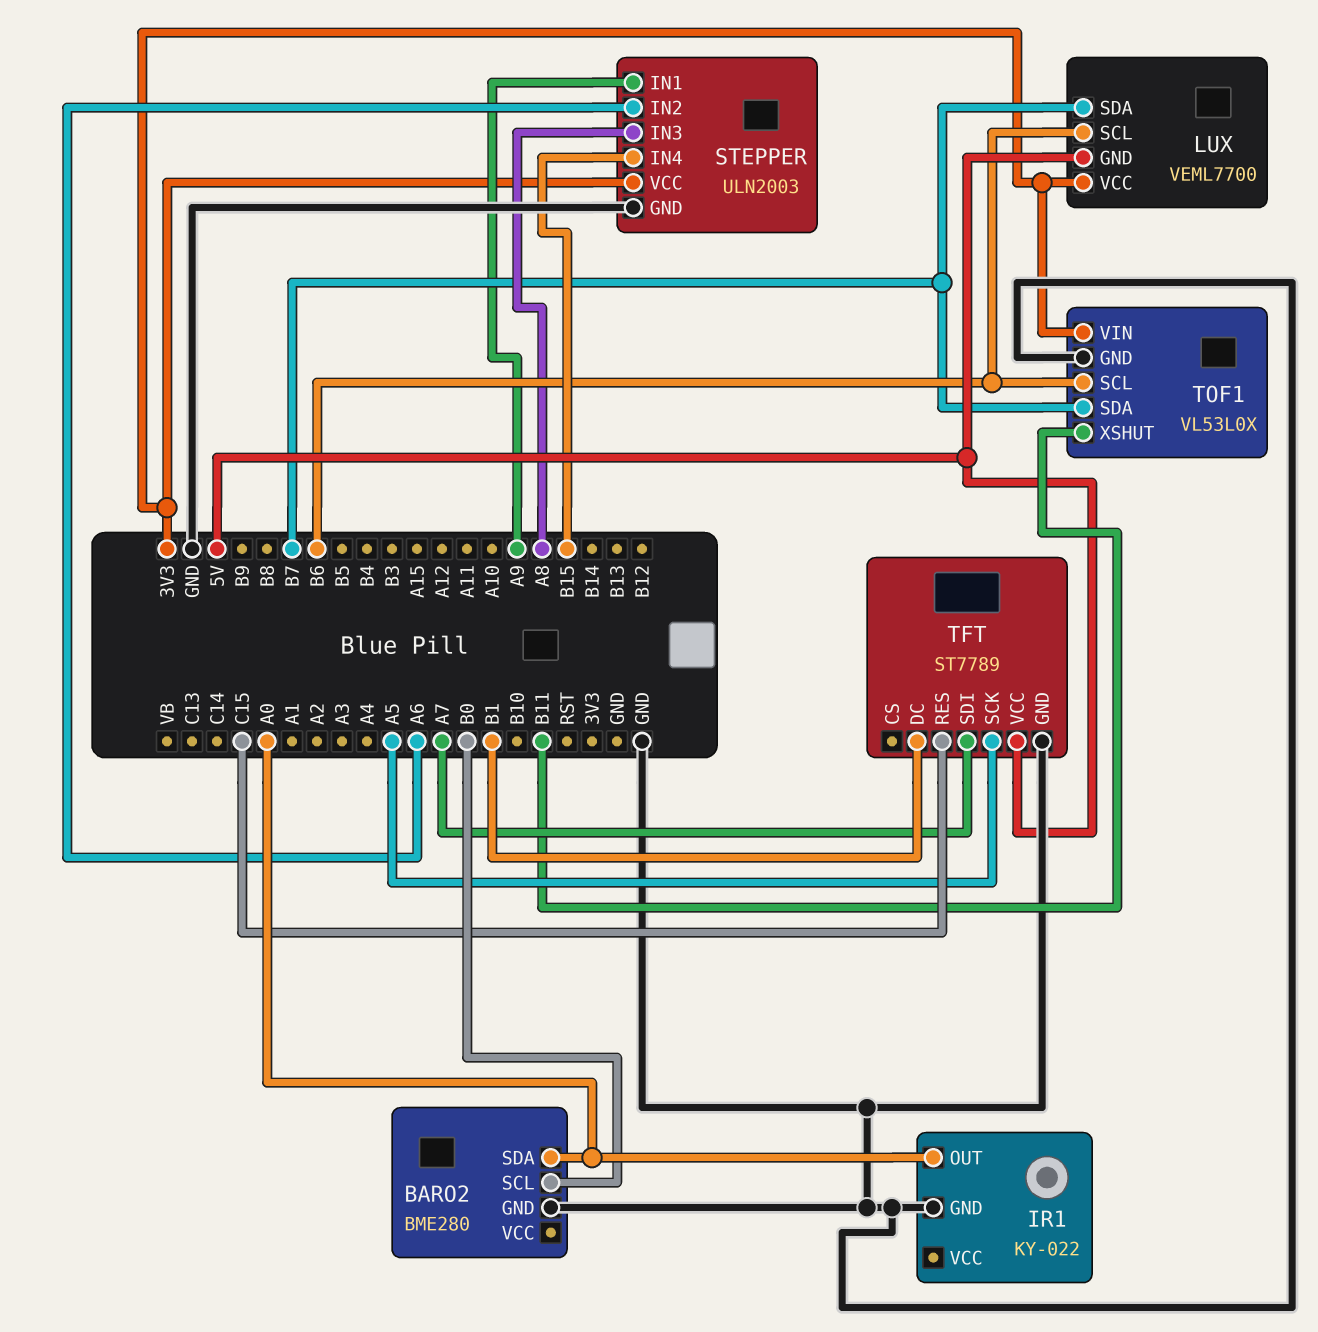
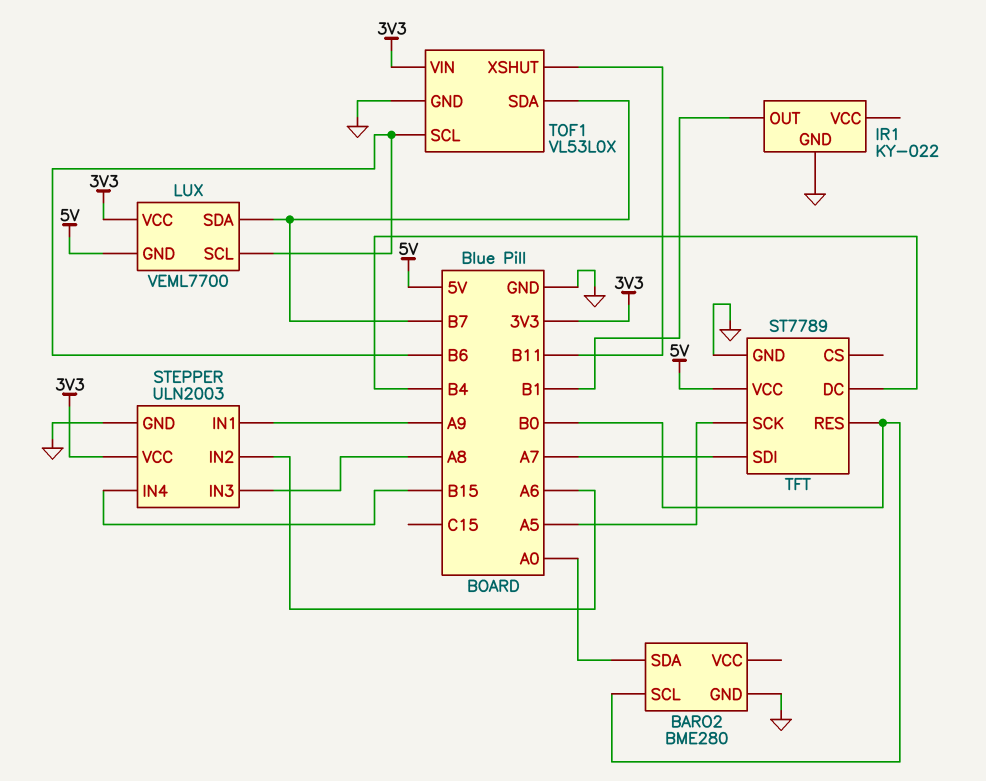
IR1 pin OUT: A0 -> B1
TFT pin DC: B1 -> B4
TFT pin RES: C15 -> B0

